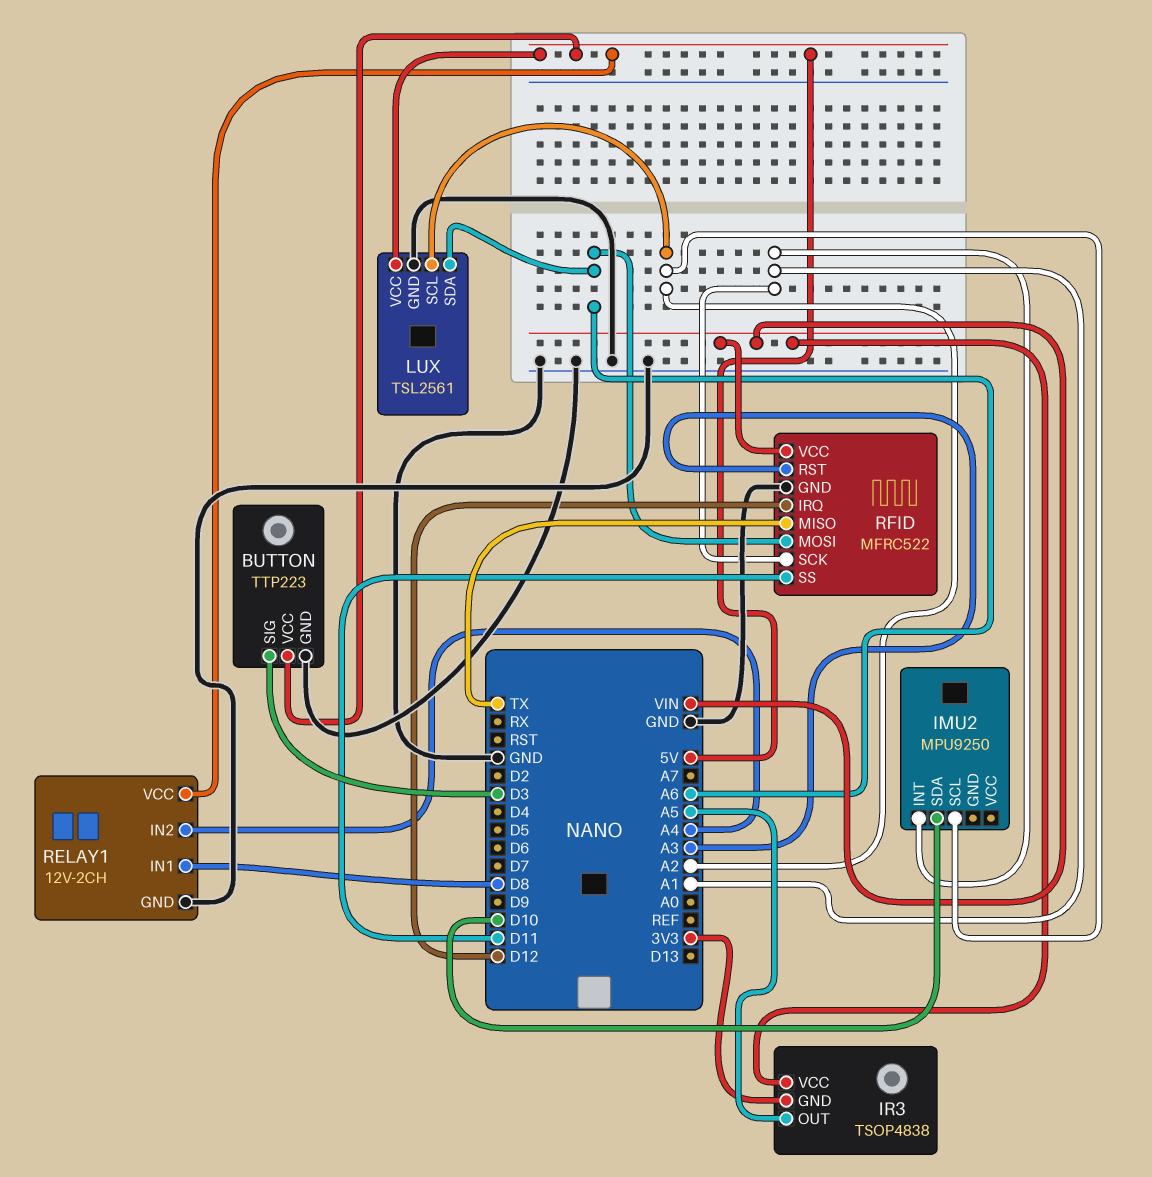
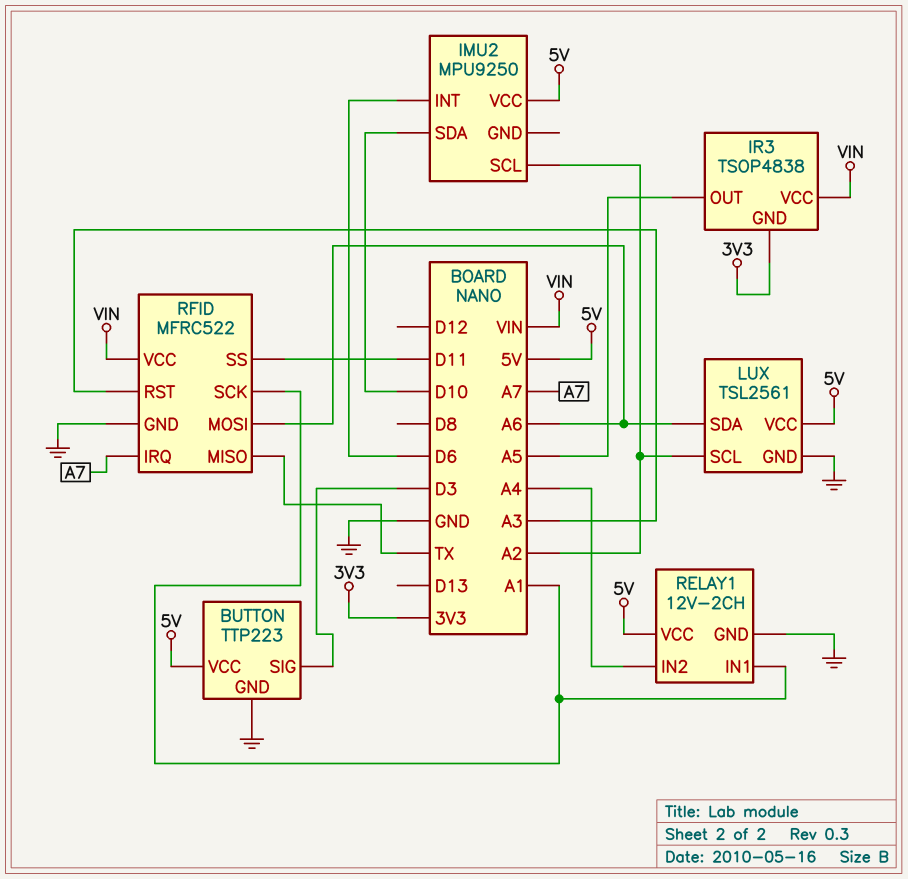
IMU2 pin INT: A1 -> D6
IMU2 pin VCC: none -> 5V
RELAY1 pin IN1: D8 -> A1
RFID pin IRQ: D12 -> A7

